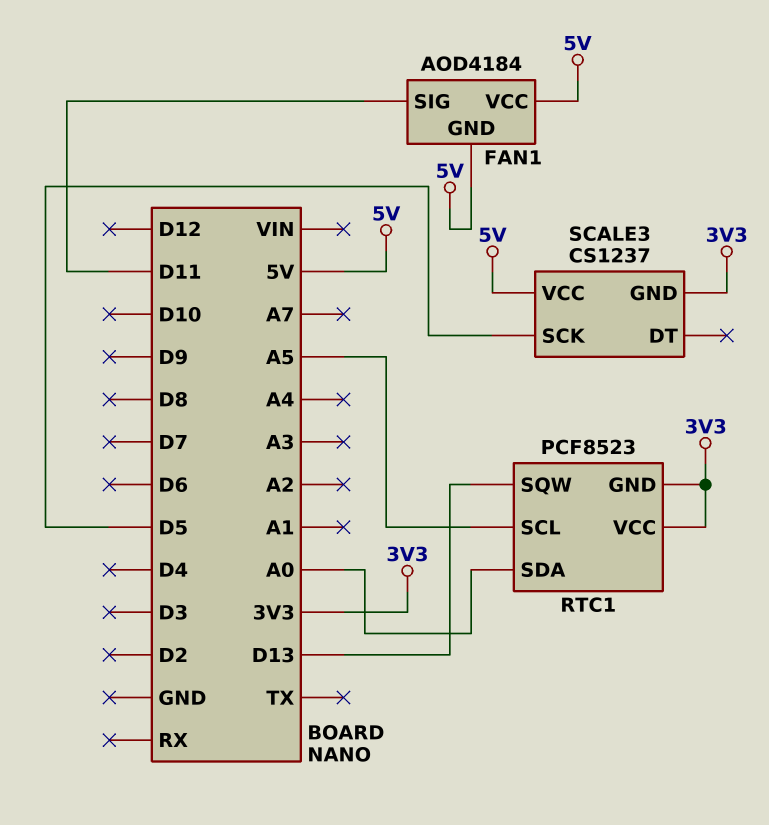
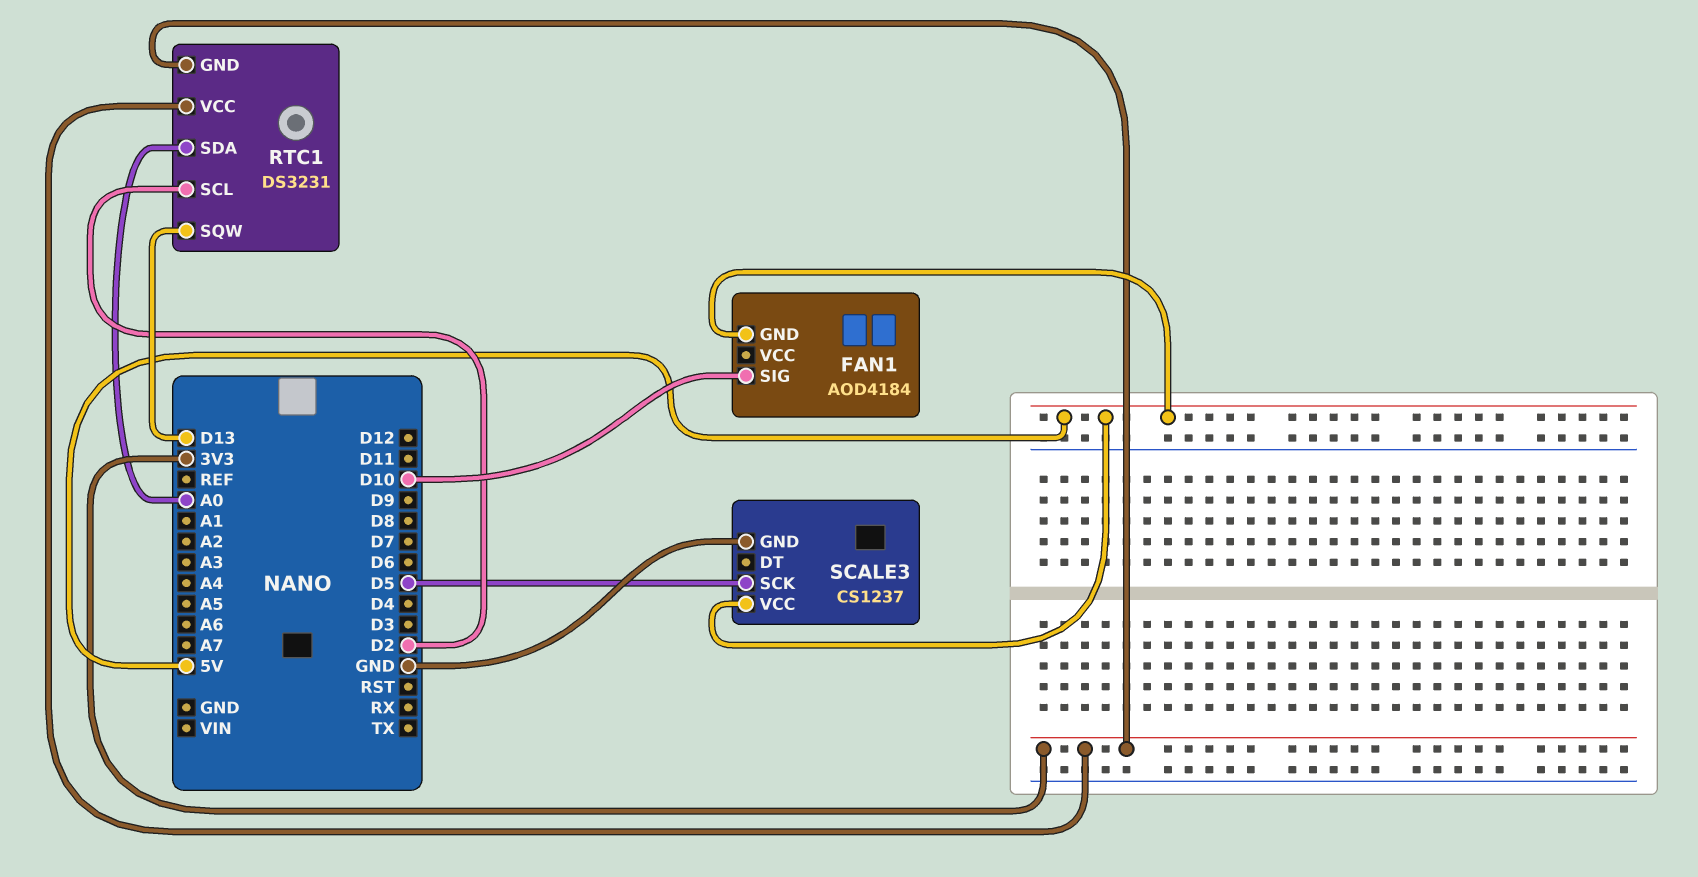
FAN1 pin SIG: D11 -> D10
FAN1 pin VCC: 5V -> none
RTC1: PCF8523 -> DS3231
RTC1 pin SCL: A5 -> D2
SCALE3 pin GND: 3V3 -> GND

